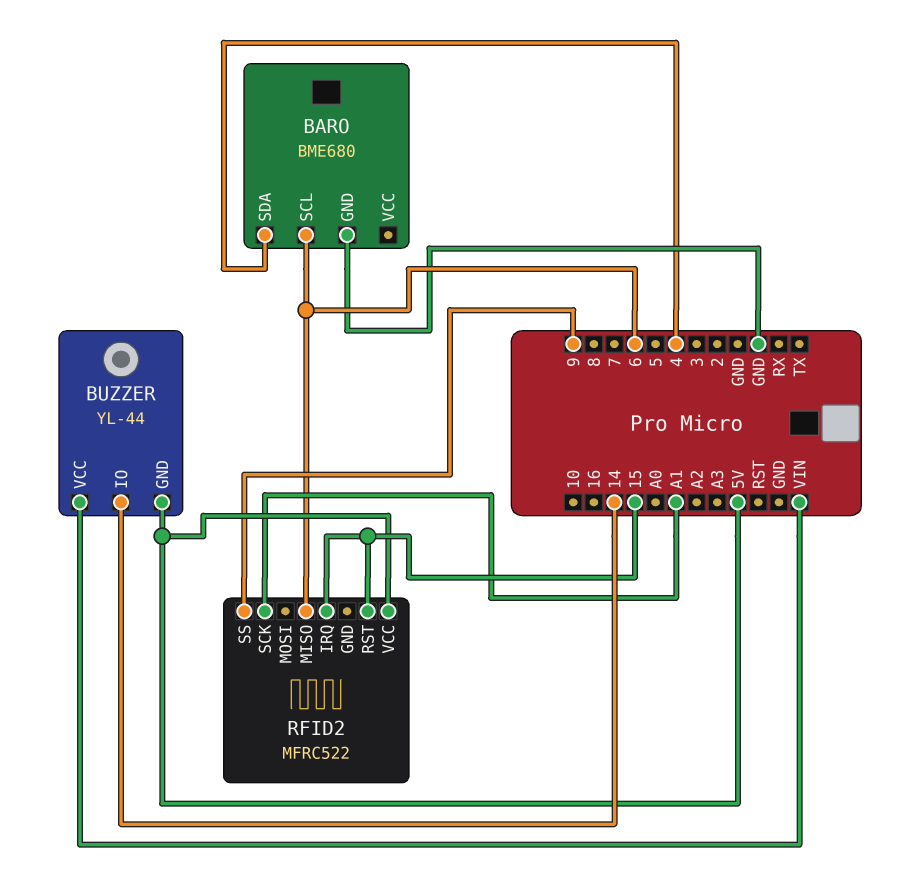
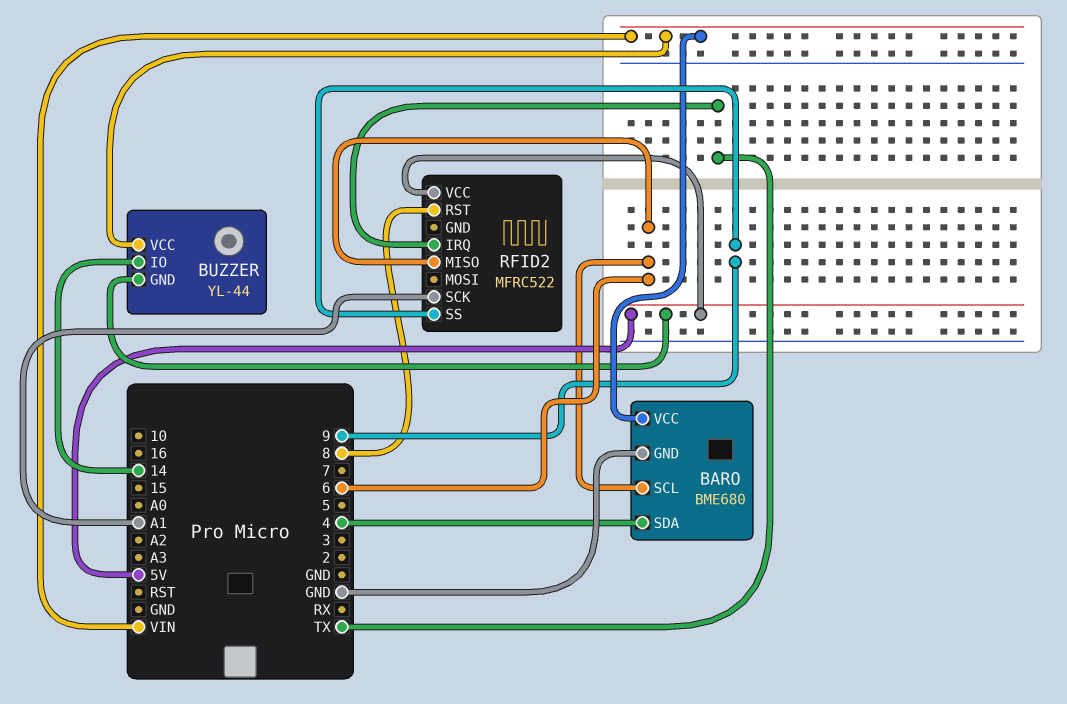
BARO pin VCC: none -> VIN
RFID2 pin IRQ: 15 -> TX
RFID2 pin RST: 15 -> 8

